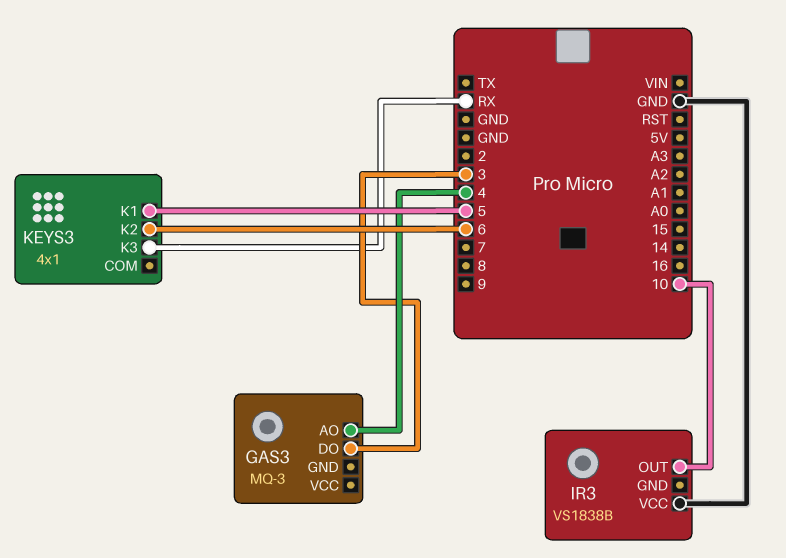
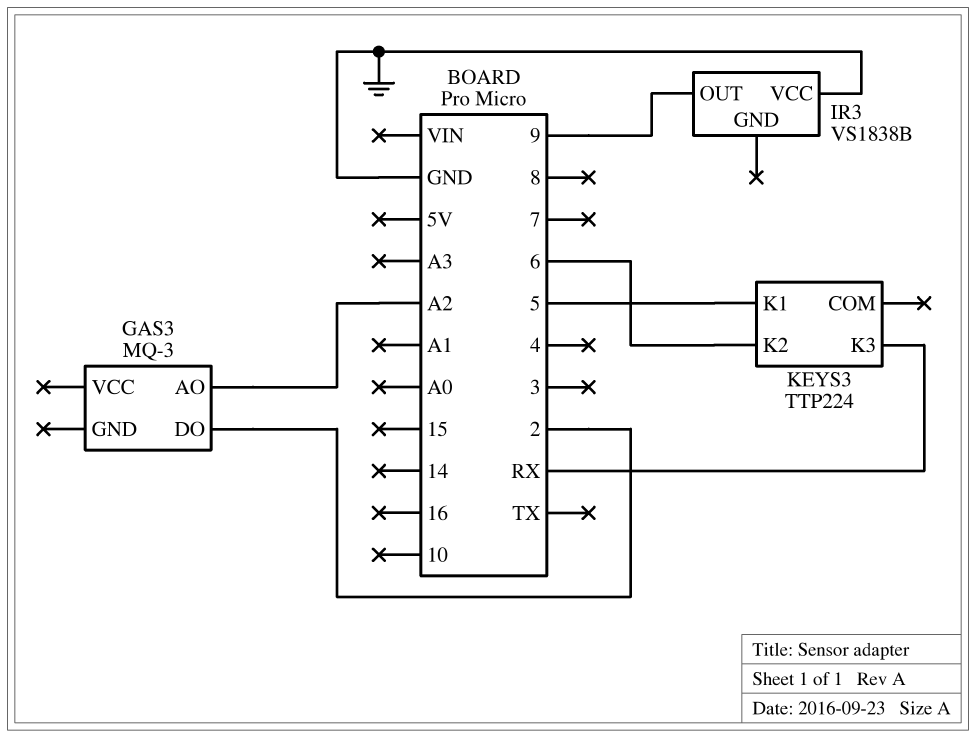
GAS3 pin AO: 4 -> A2
GAS3 pin DO: 3 -> 2
IR3 pin OUT: 10 -> 9
KEYS3: 4x1 -> TTP224

